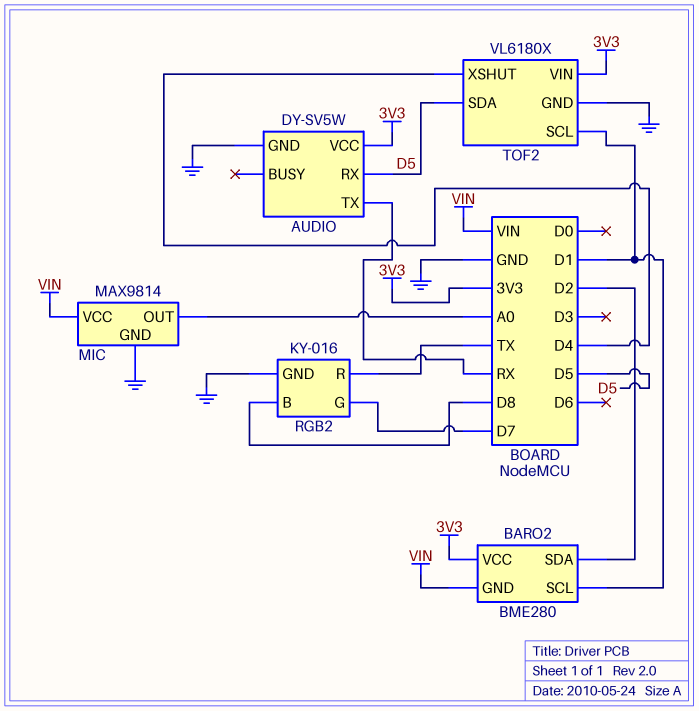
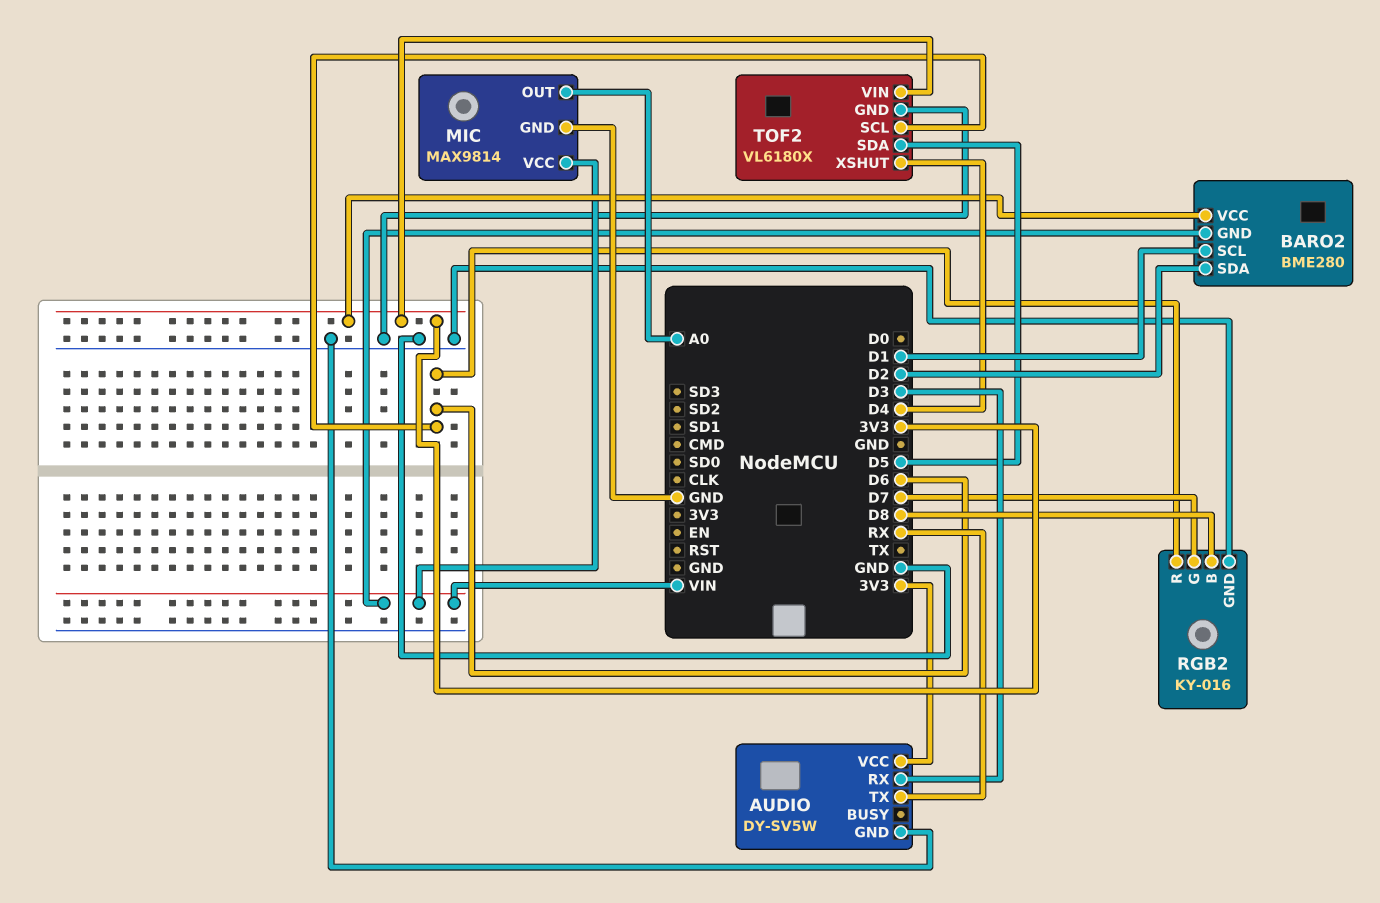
AUDIO pin RX: D5 -> D3
RGB2 pin R: TX -> D6
TOF2 pin SCL: D1 -> D6

